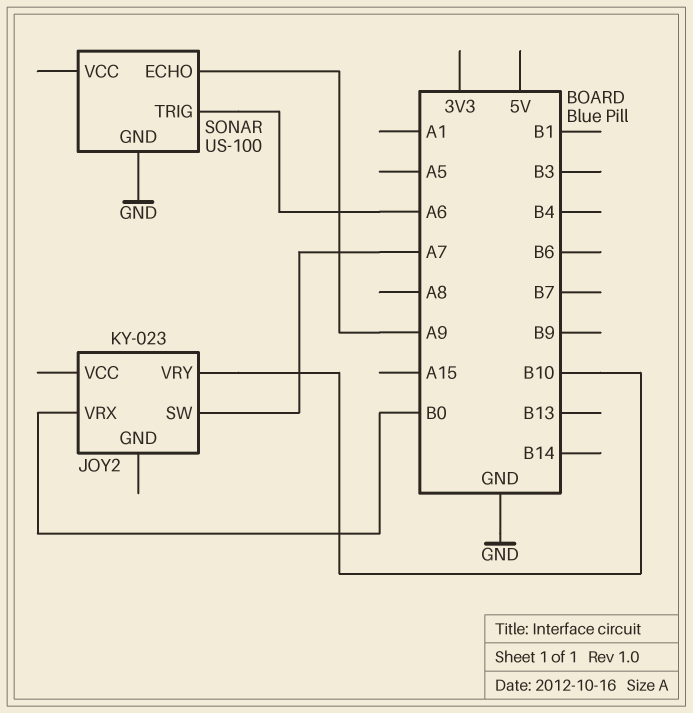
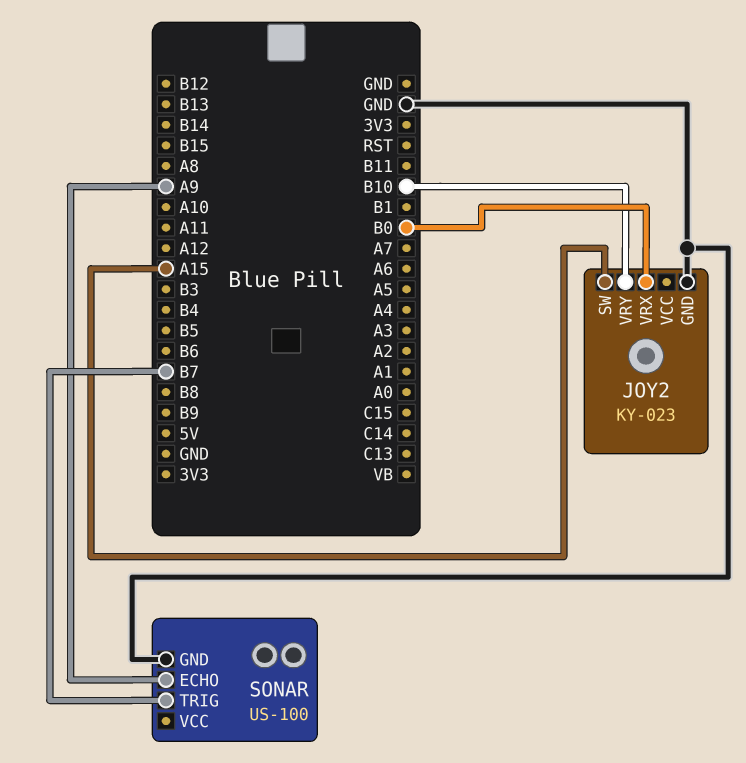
JOY2 pin GND: none -> GND
JOY2 pin SW: A7 -> A15
SONAR pin TRIG: A6 -> B7

